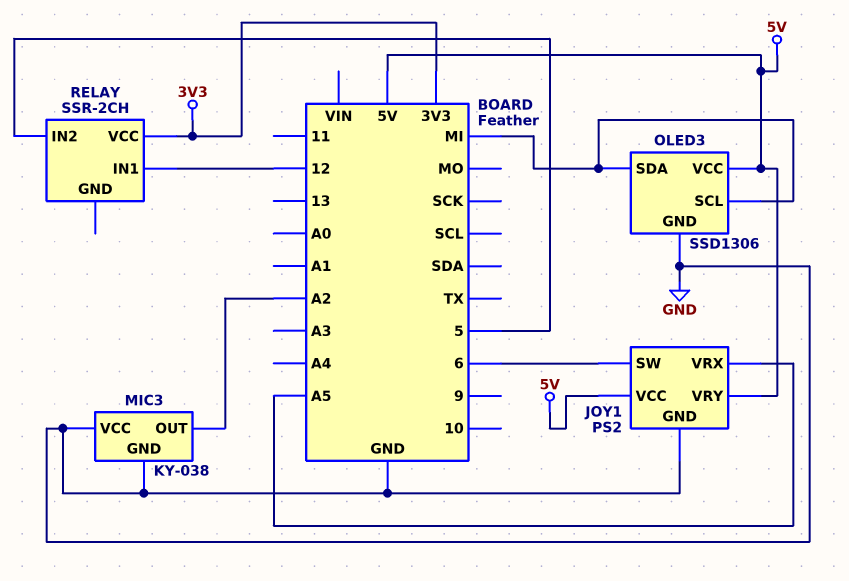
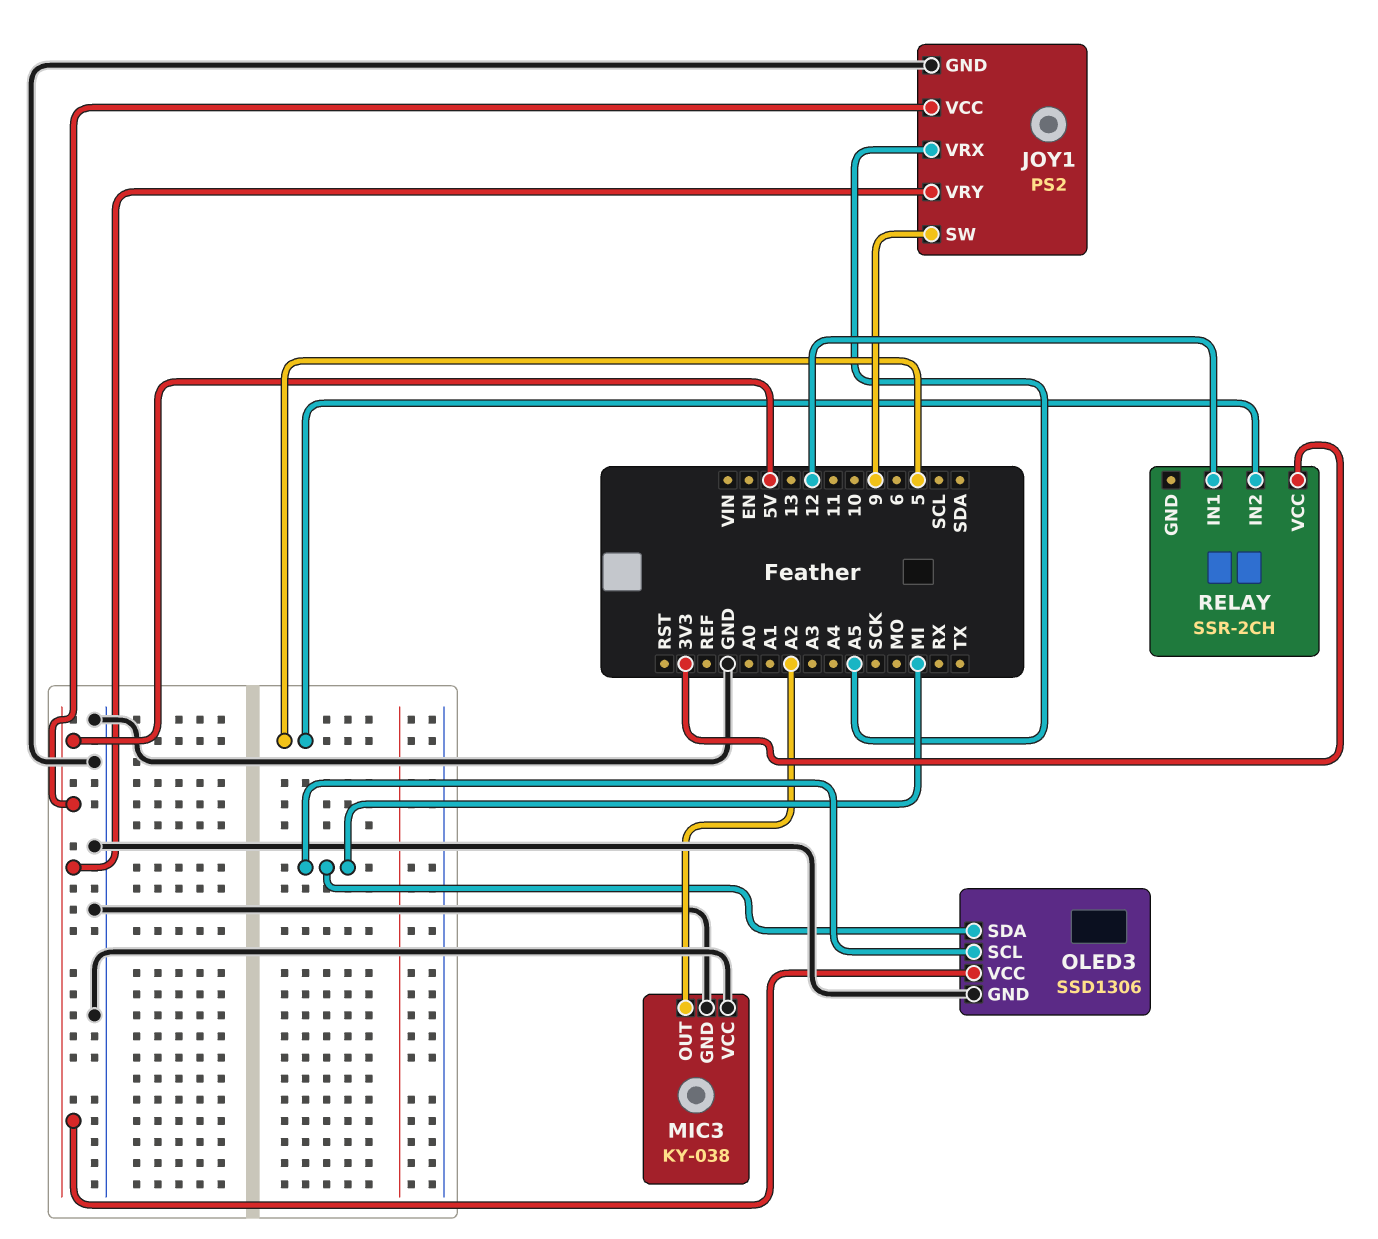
JOY1 pin SW: 6 -> 9

